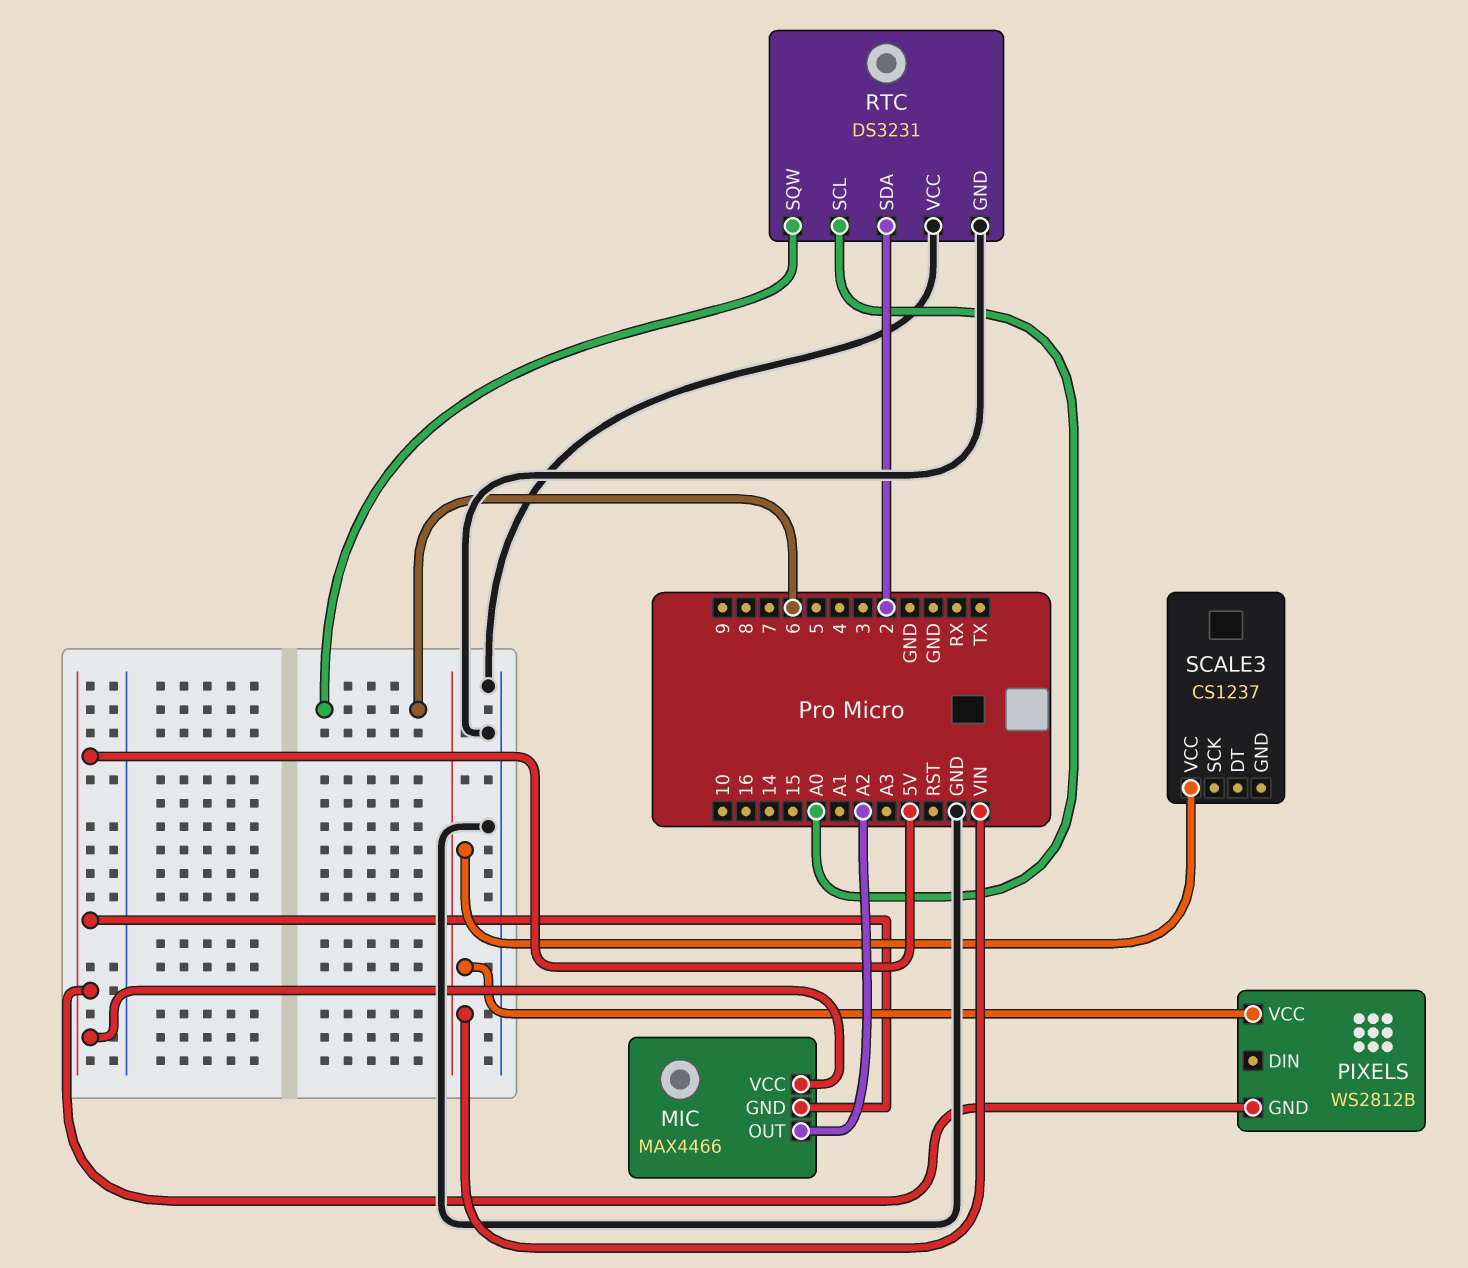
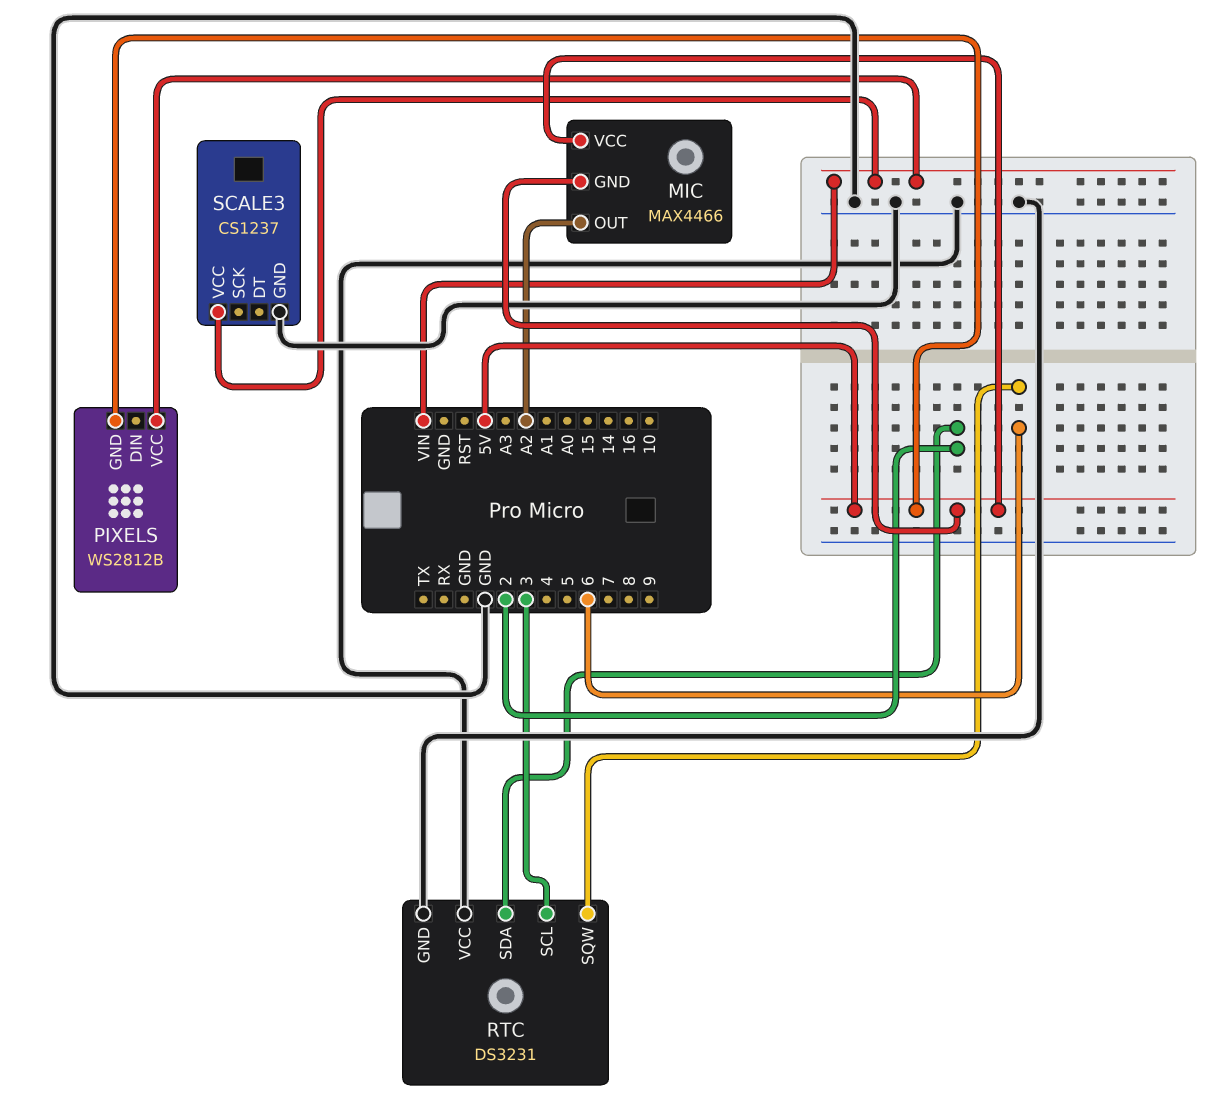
RTC pin SCL: A0 -> 3
SCALE3 pin GND: none -> GND

